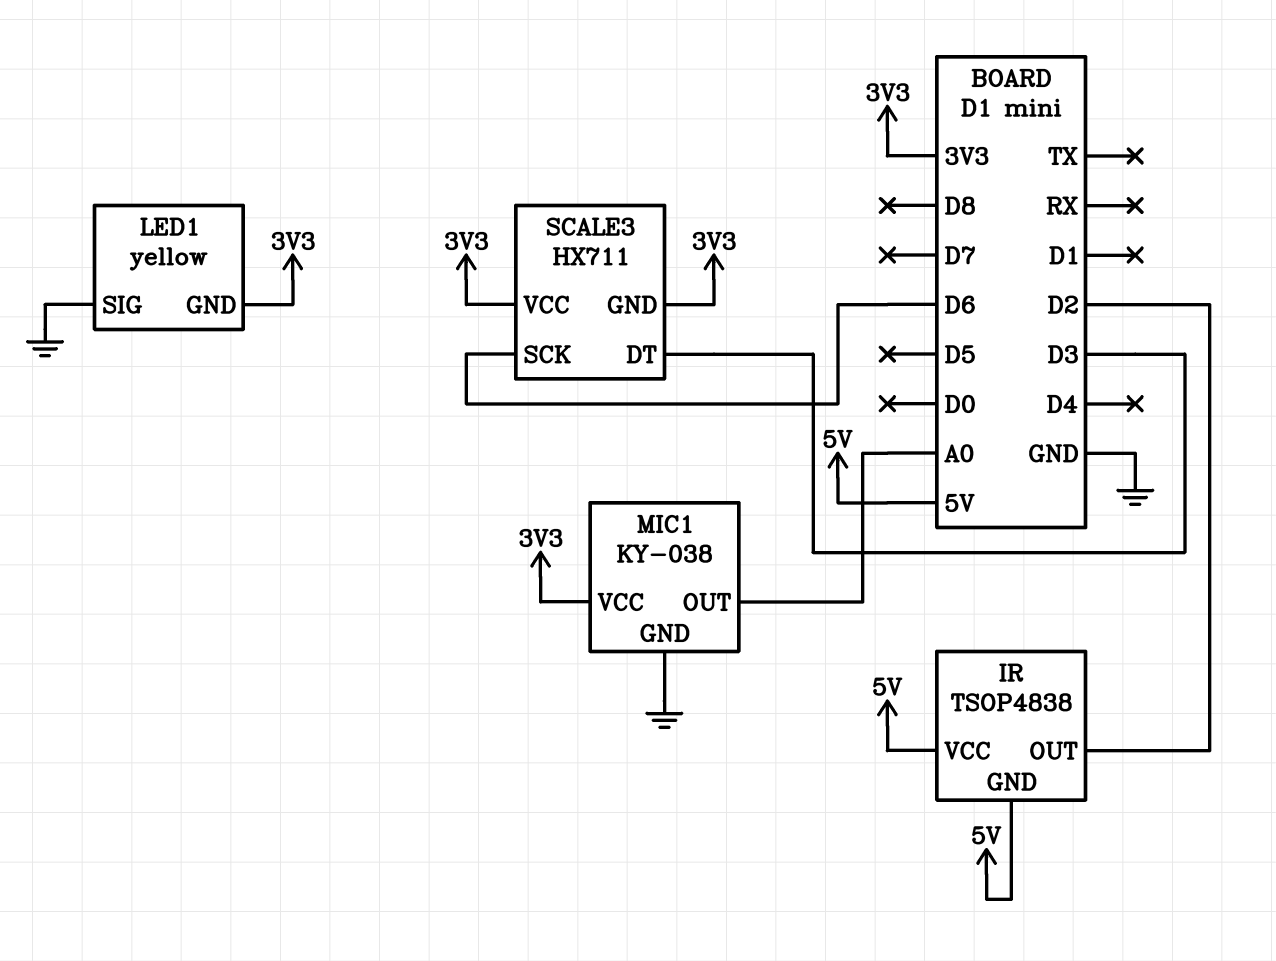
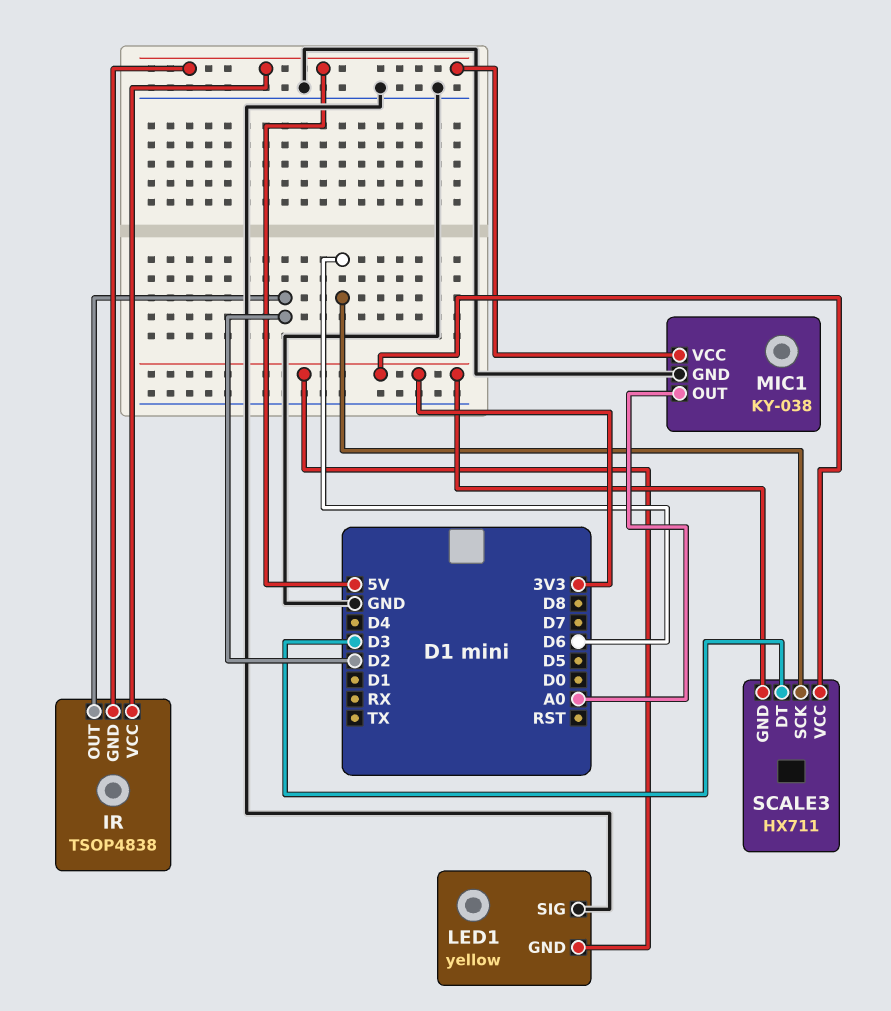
MIC1 pin VCC: 3V3 -> 5V

